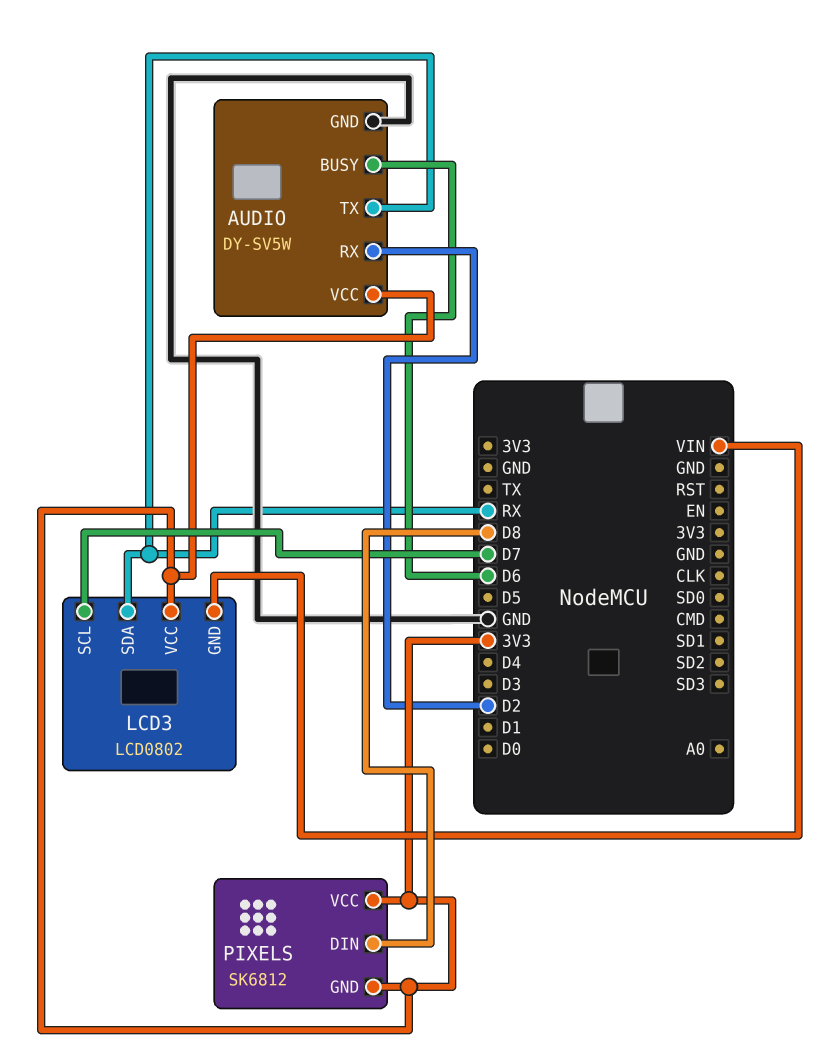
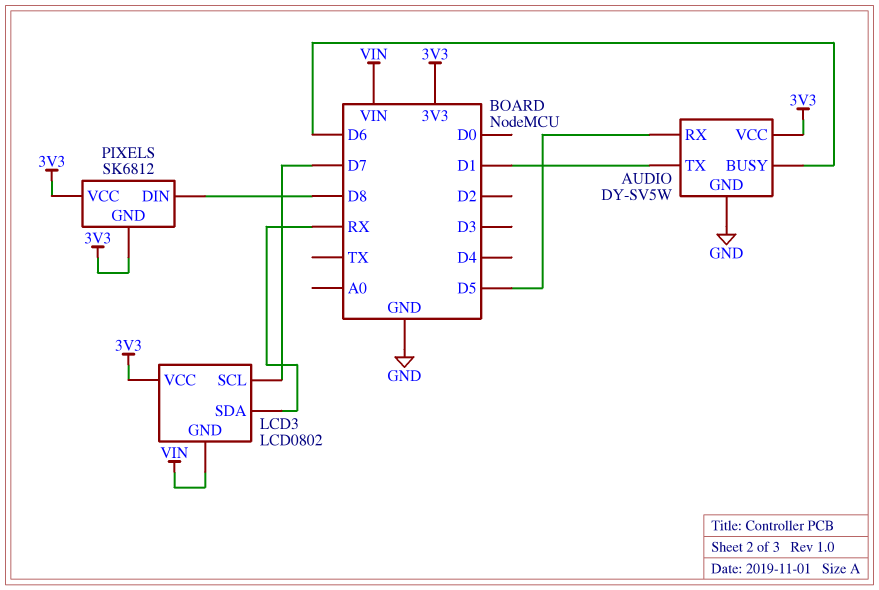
AUDIO pin RX: D2 -> D5
AUDIO pin TX: RX -> D1

